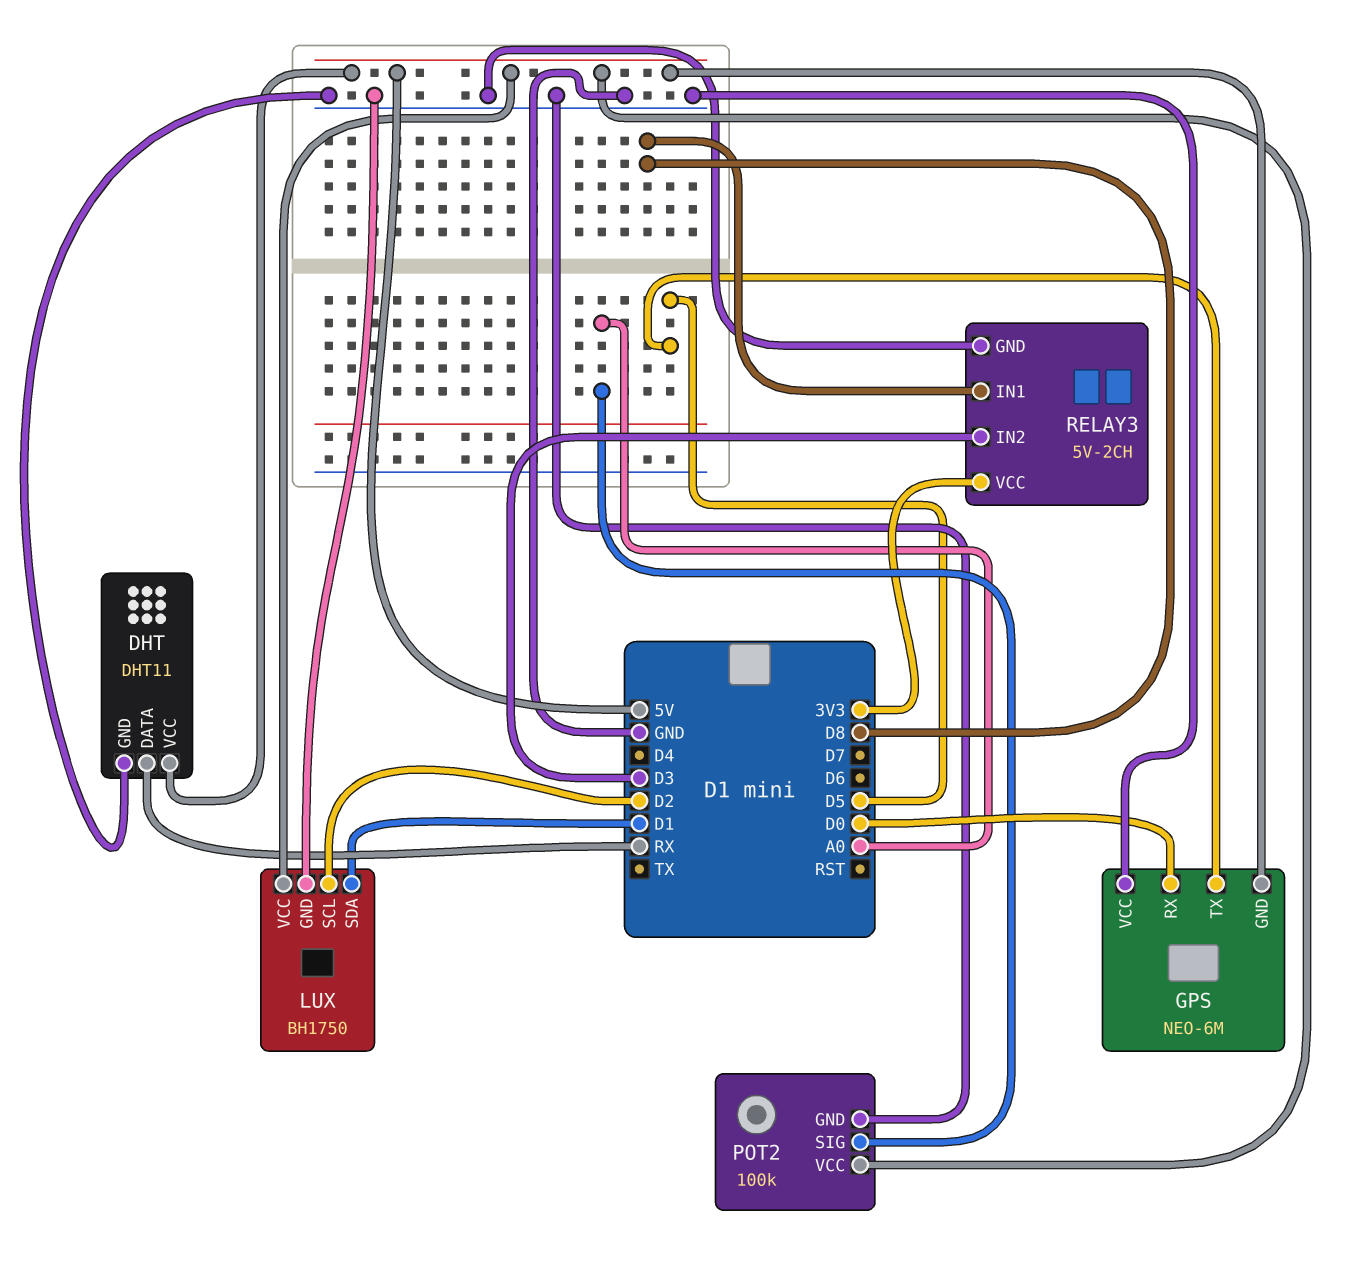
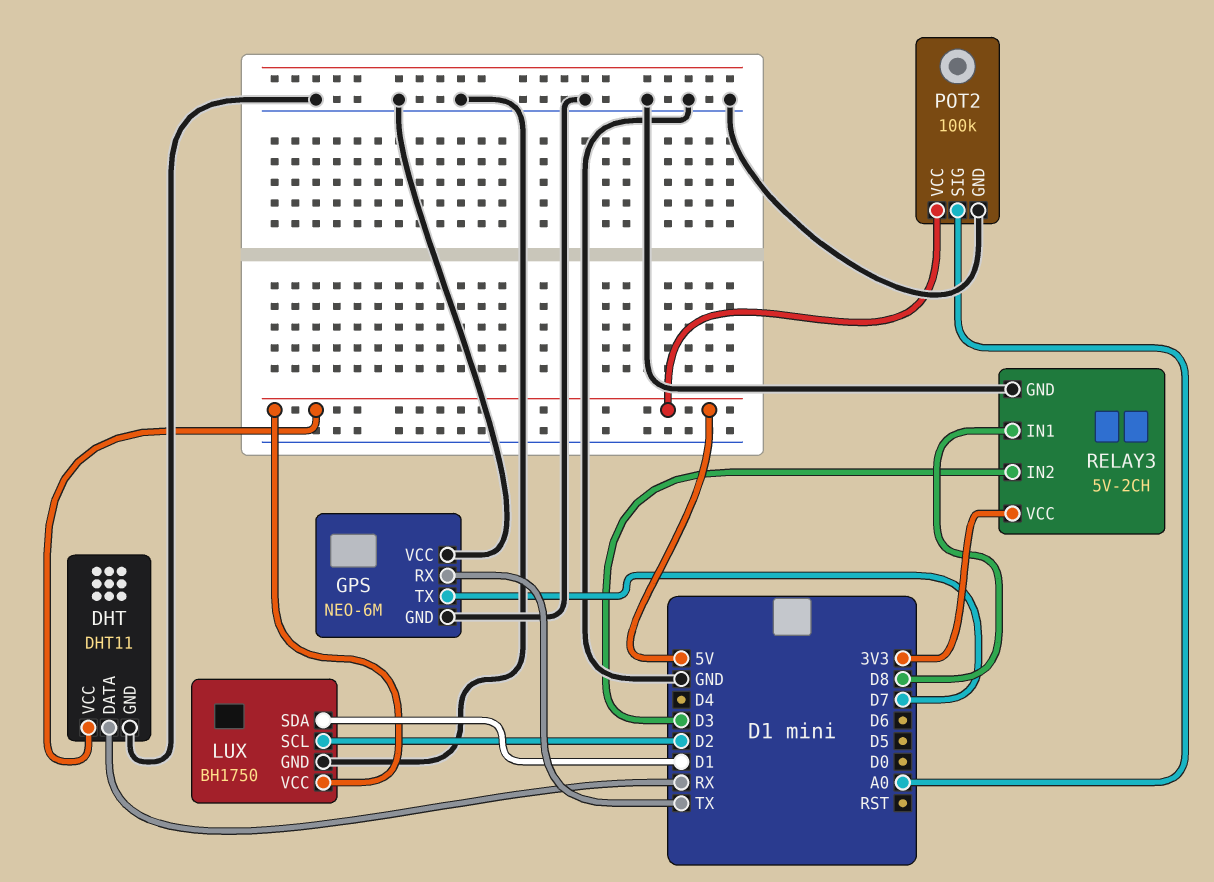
GPS pin GND: 5V -> GND
GPS pin RX: D0 -> TX
GPS pin TX: D5 -> D7

